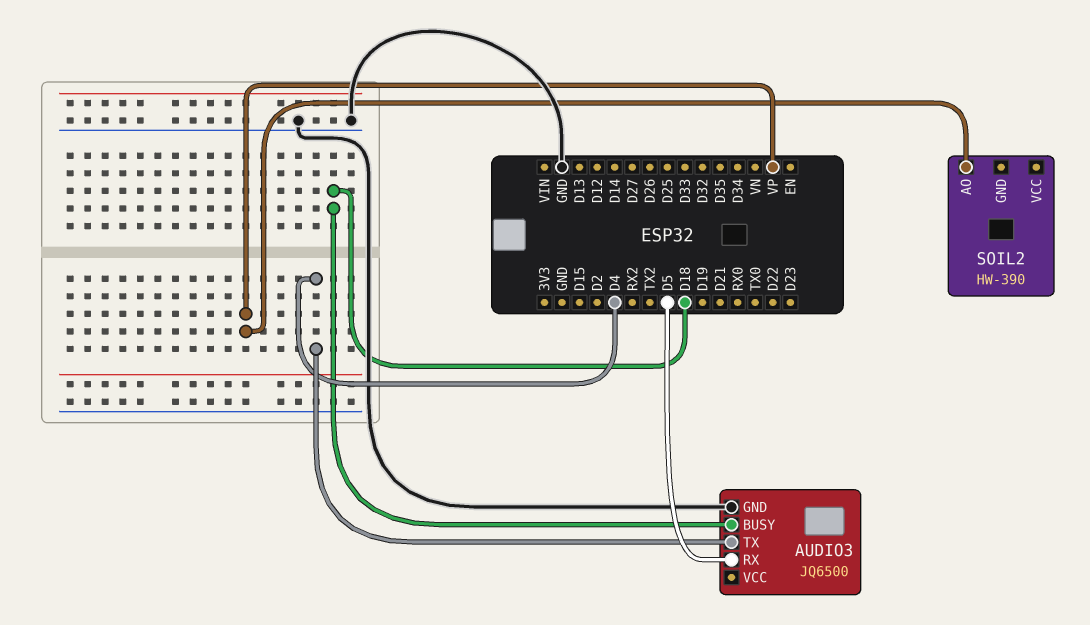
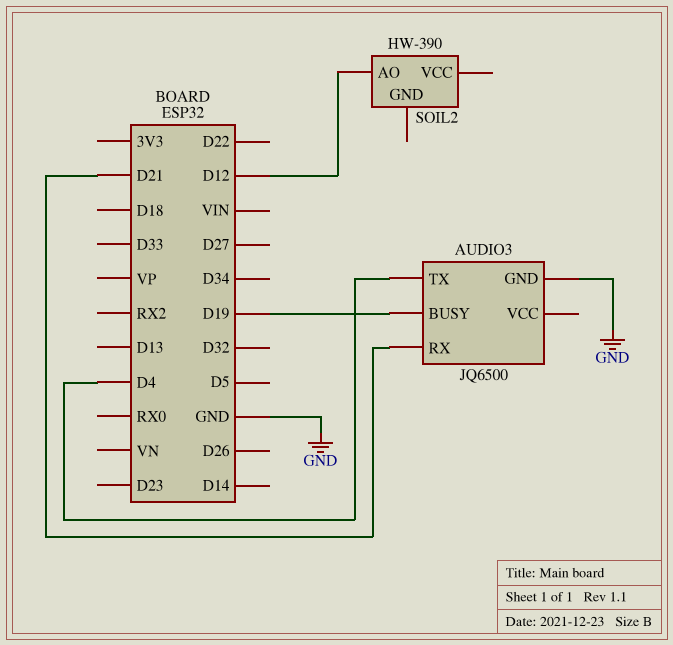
AUDIO3 pin BUSY: D18 -> D19
AUDIO3 pin RX: D5 -> D21
SOIL2 pin AO: VP -> D12

